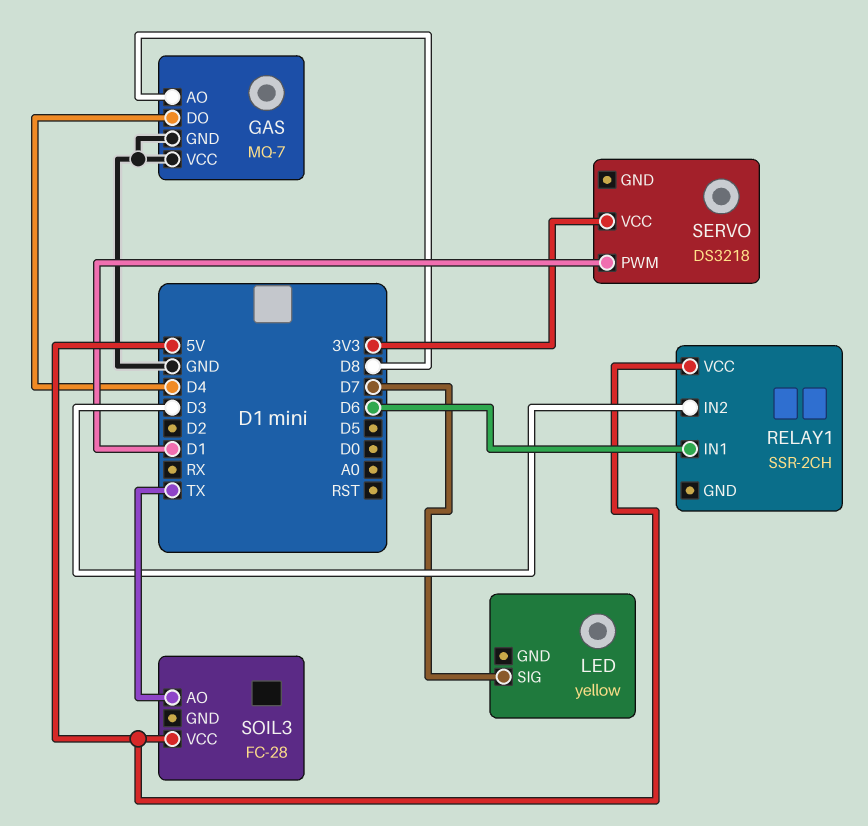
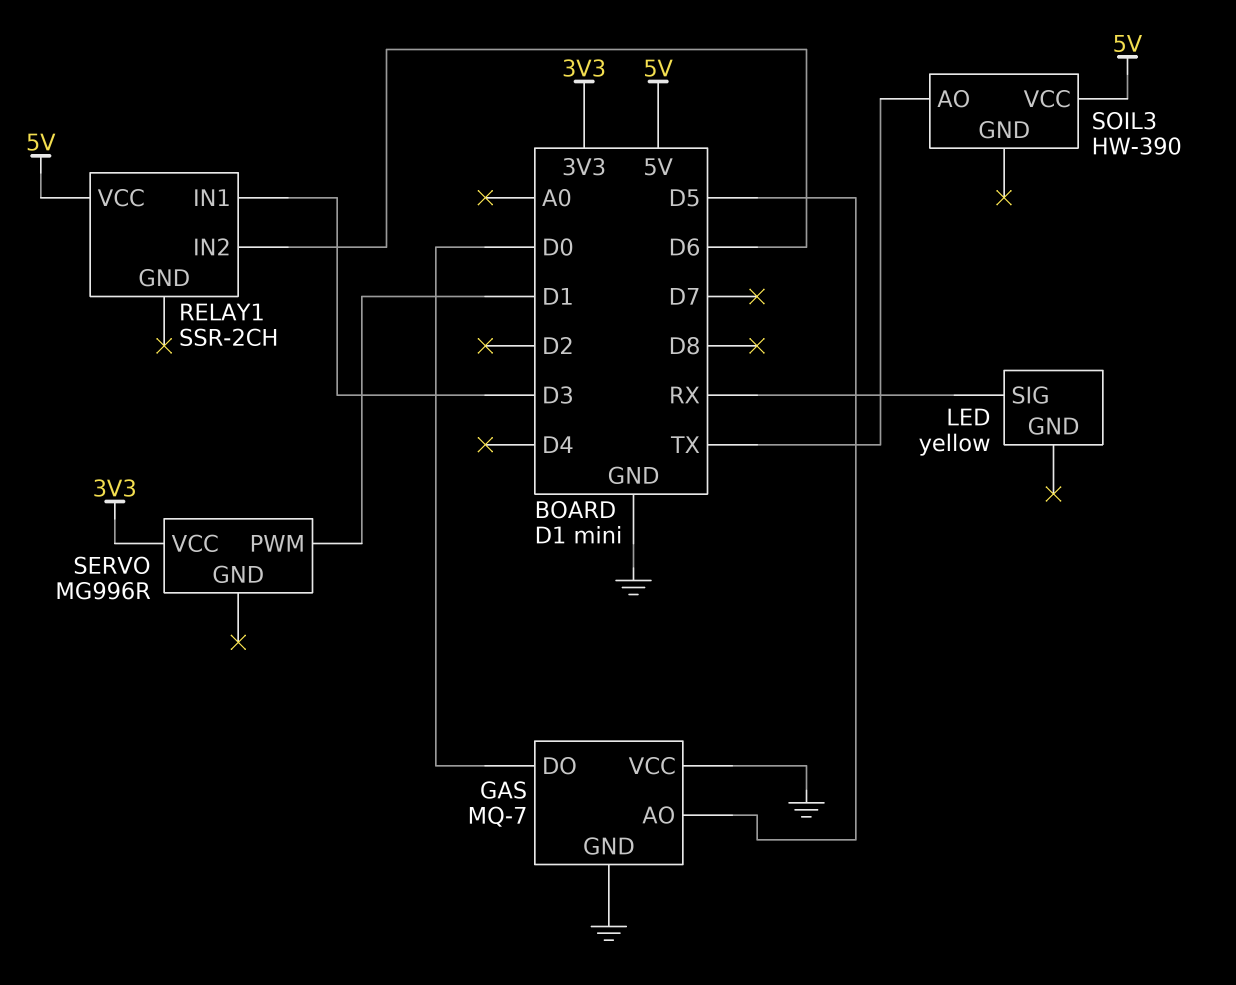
GAS pin AO: D8 -> D5
GAS pin DO: D4 -> D0
LED pin SIG: D7 -> RX
RELAY1 pin IN1: D6 -> D3
RELAY1 pin IN2: D3 -> D6
SERVO: DS3218 -> MG996R
SOIL3: FC-28 -> HW-390

